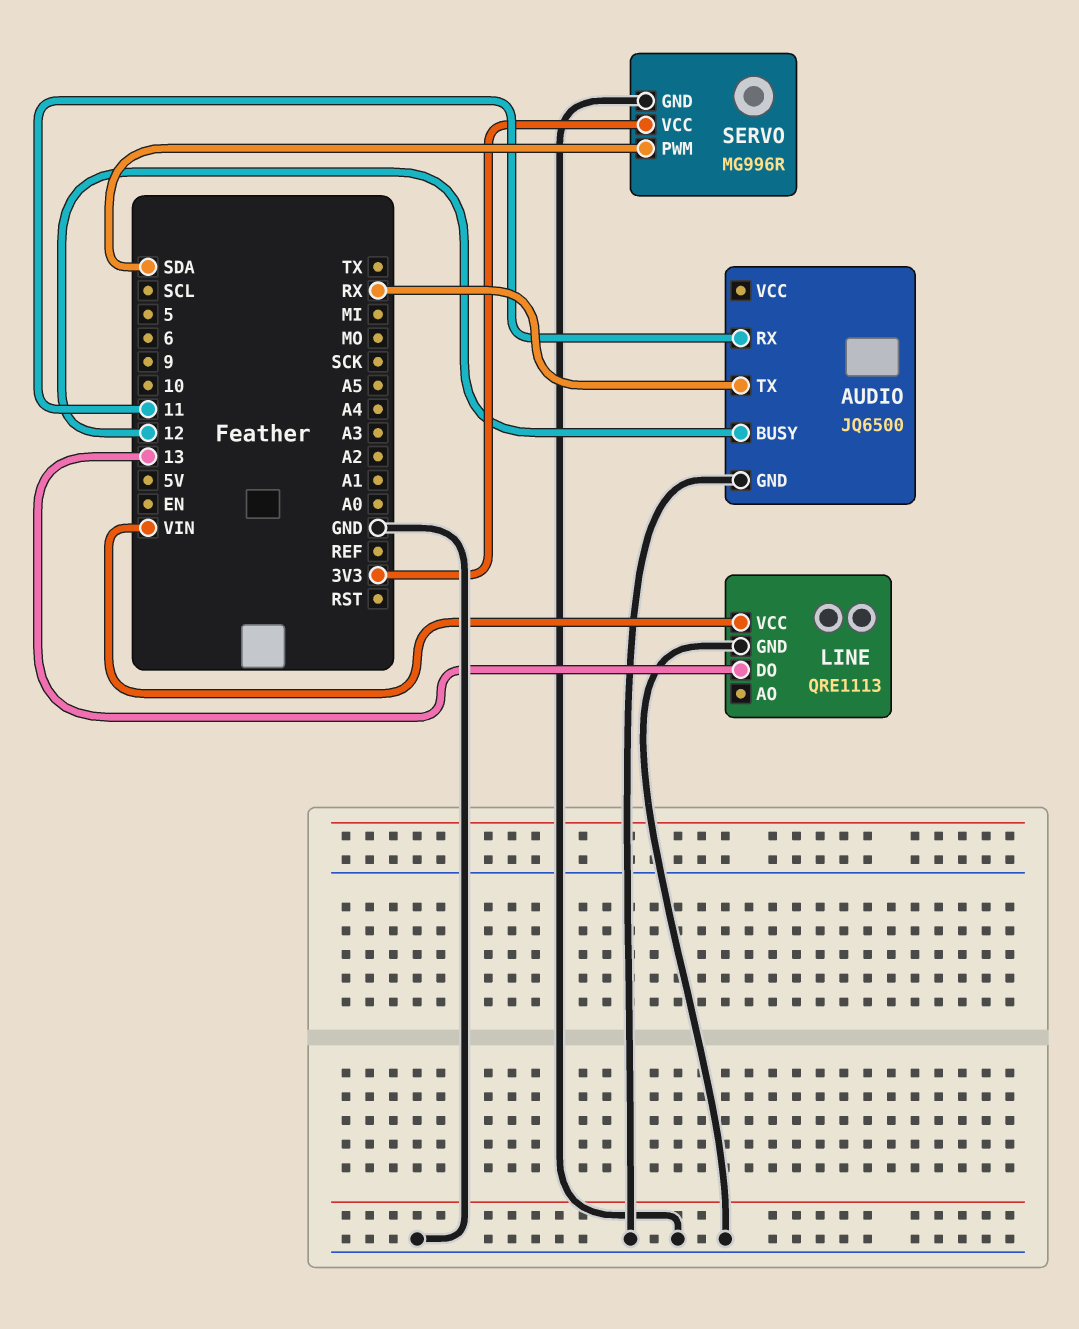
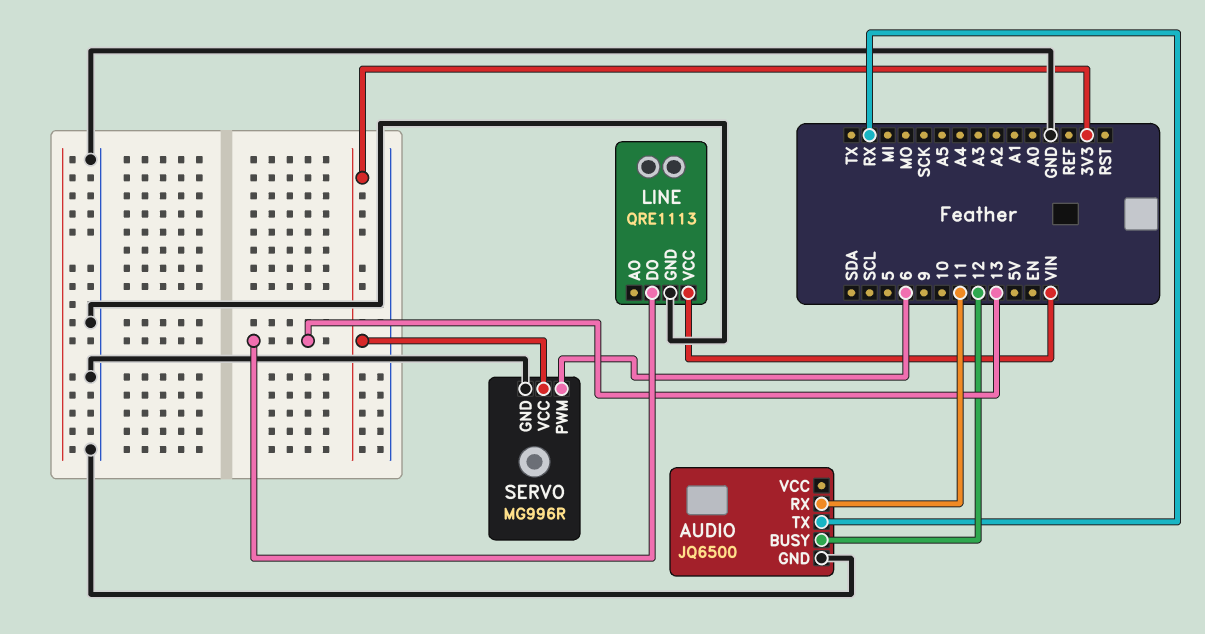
SERVO pin PWM: SDA -> 6

